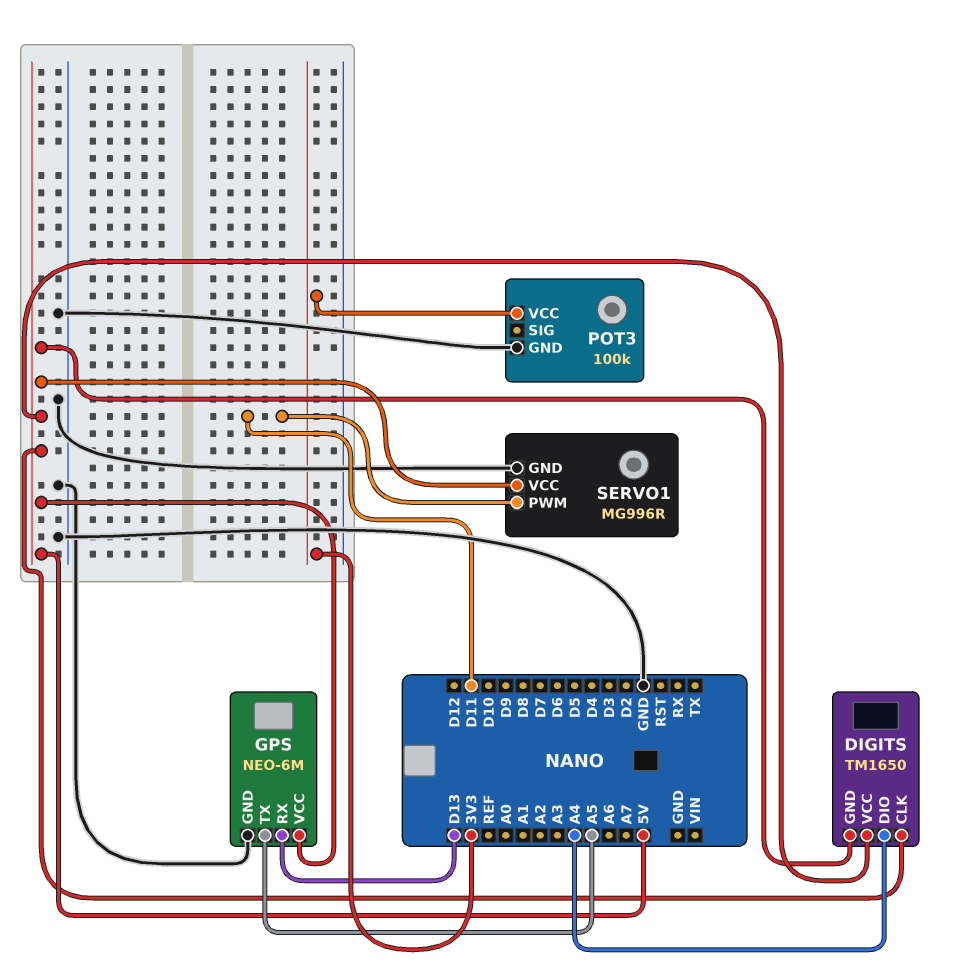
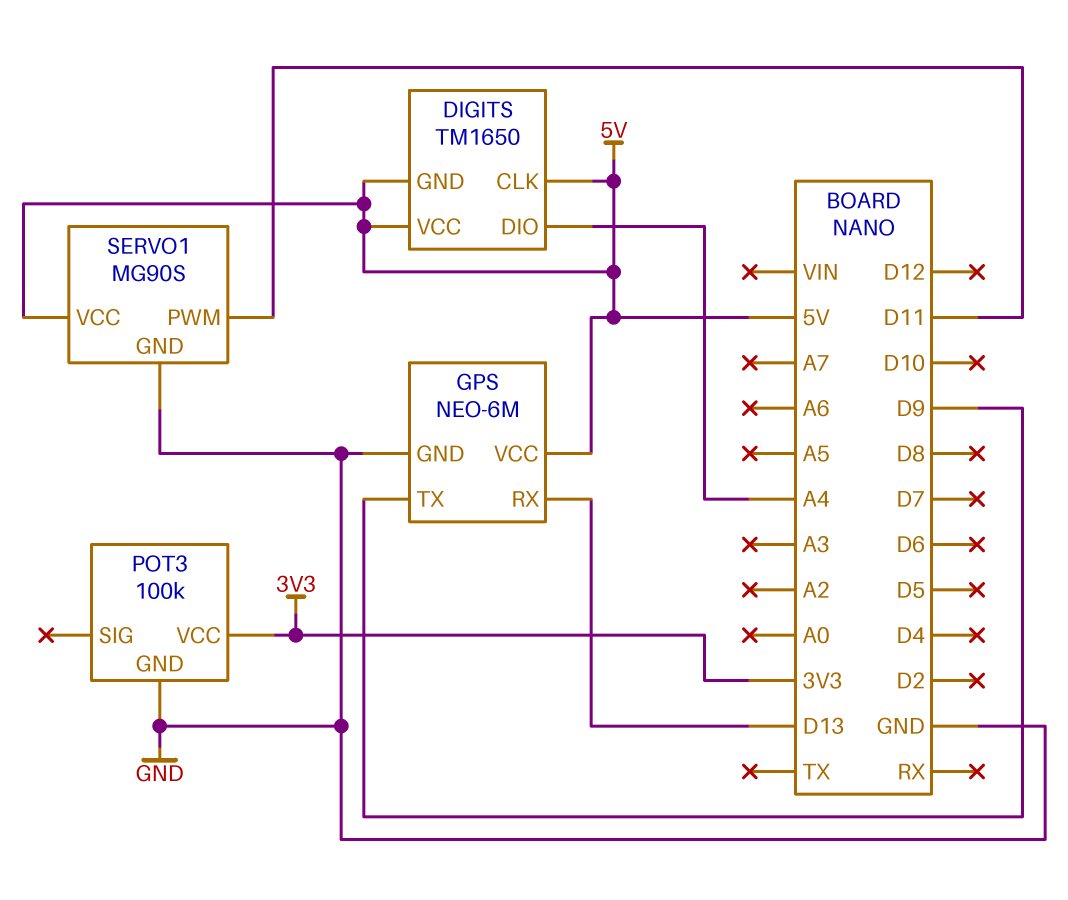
GPS pin TX: A5 -> D9
SERVO1: MG996R -> MG90S

